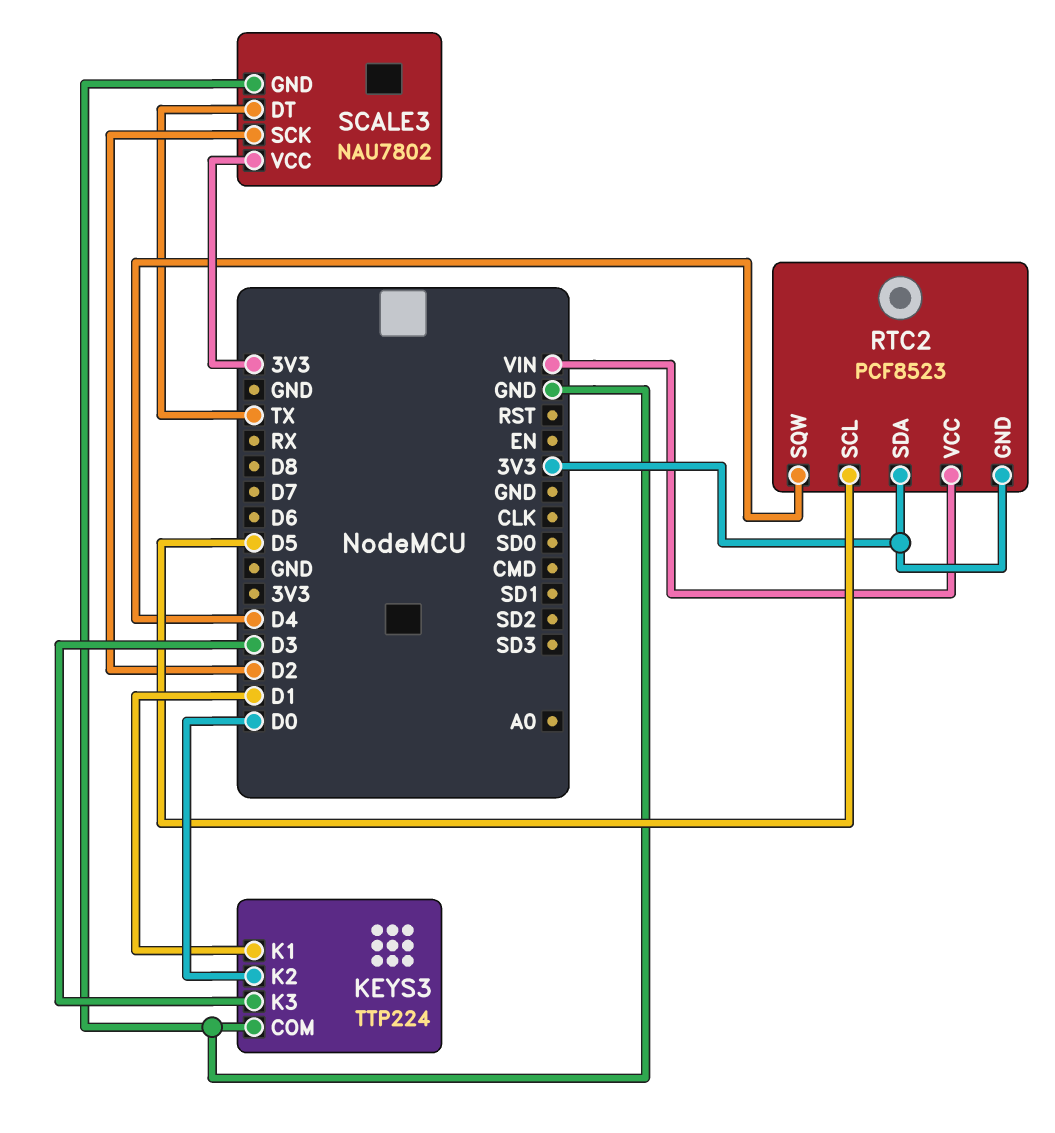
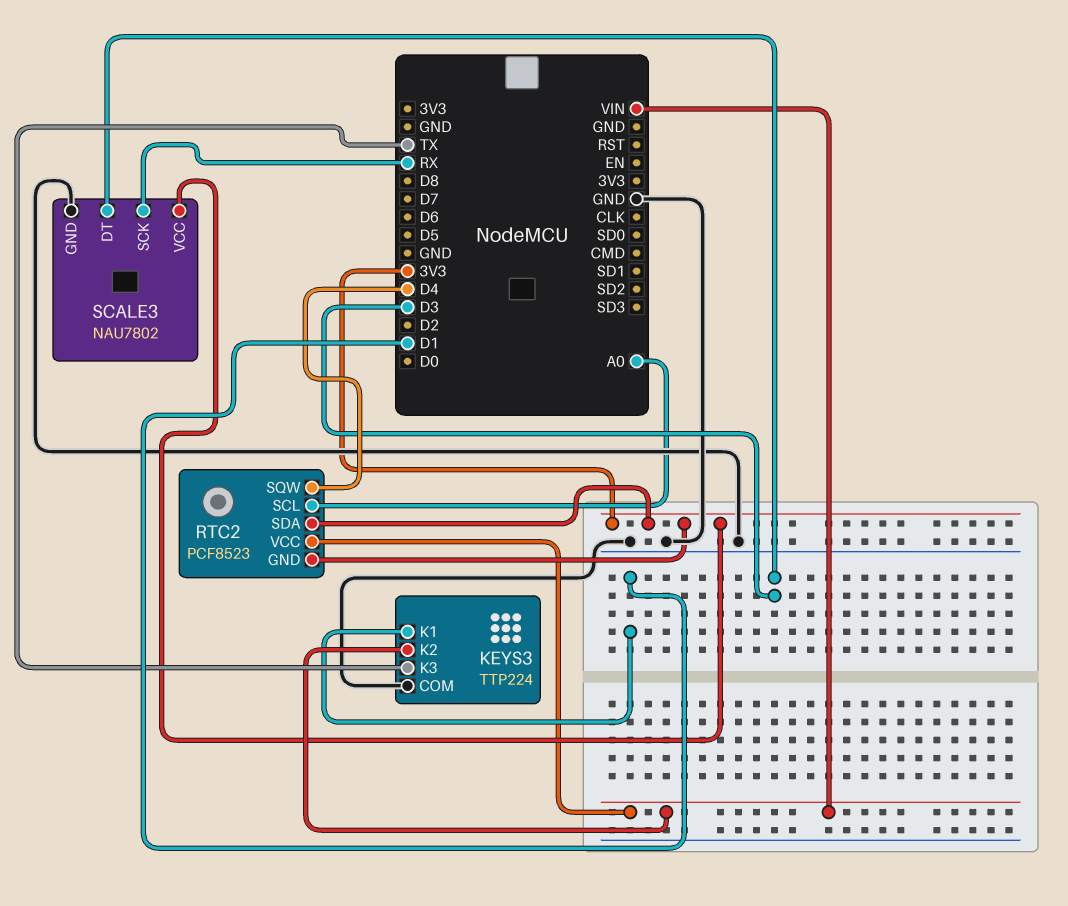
KEYS3 pin K2: D0 -> VIN
KEYS3 pin K3: D3 -> TX
RTC2 pin SCL: D5 -> A0
SCALE3 pin DT: TX -> D3
SCALE3 pin SCK: D2 -> RX

